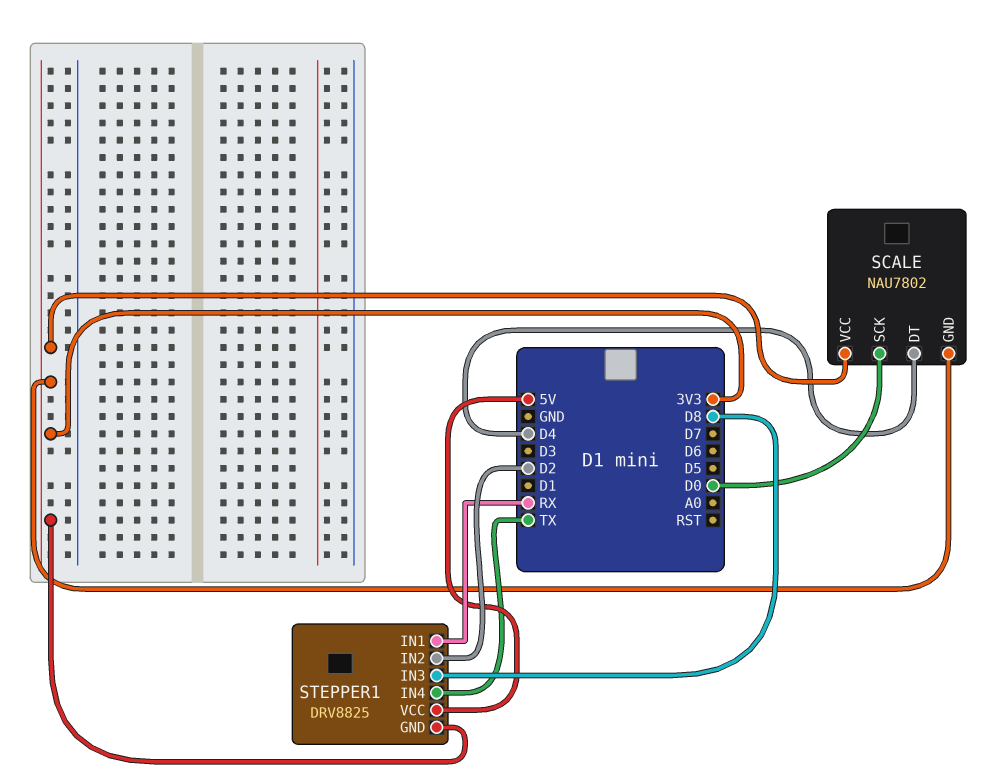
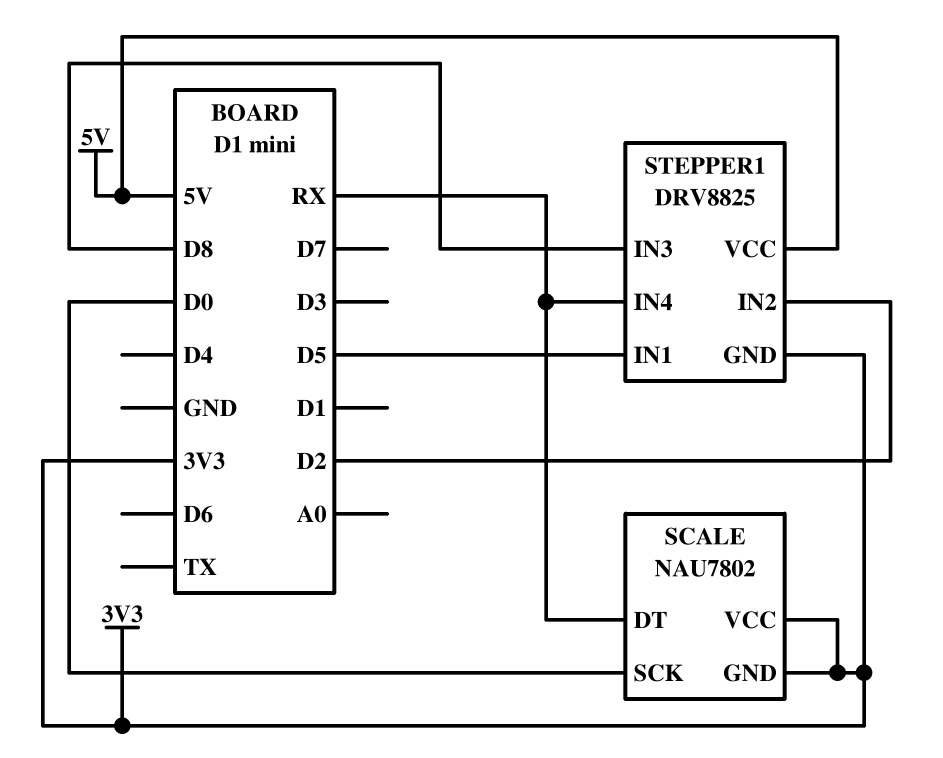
SCALE pin DT: D4 -> RX
STEPPER1 pin IN1: RX -> D5
STEPPER1 pin IN4: TX -> RX

